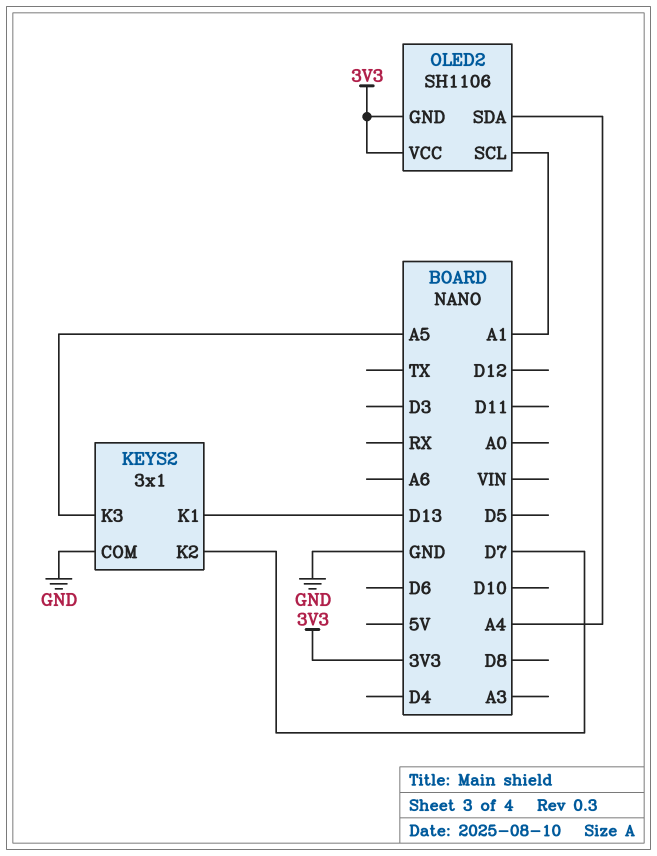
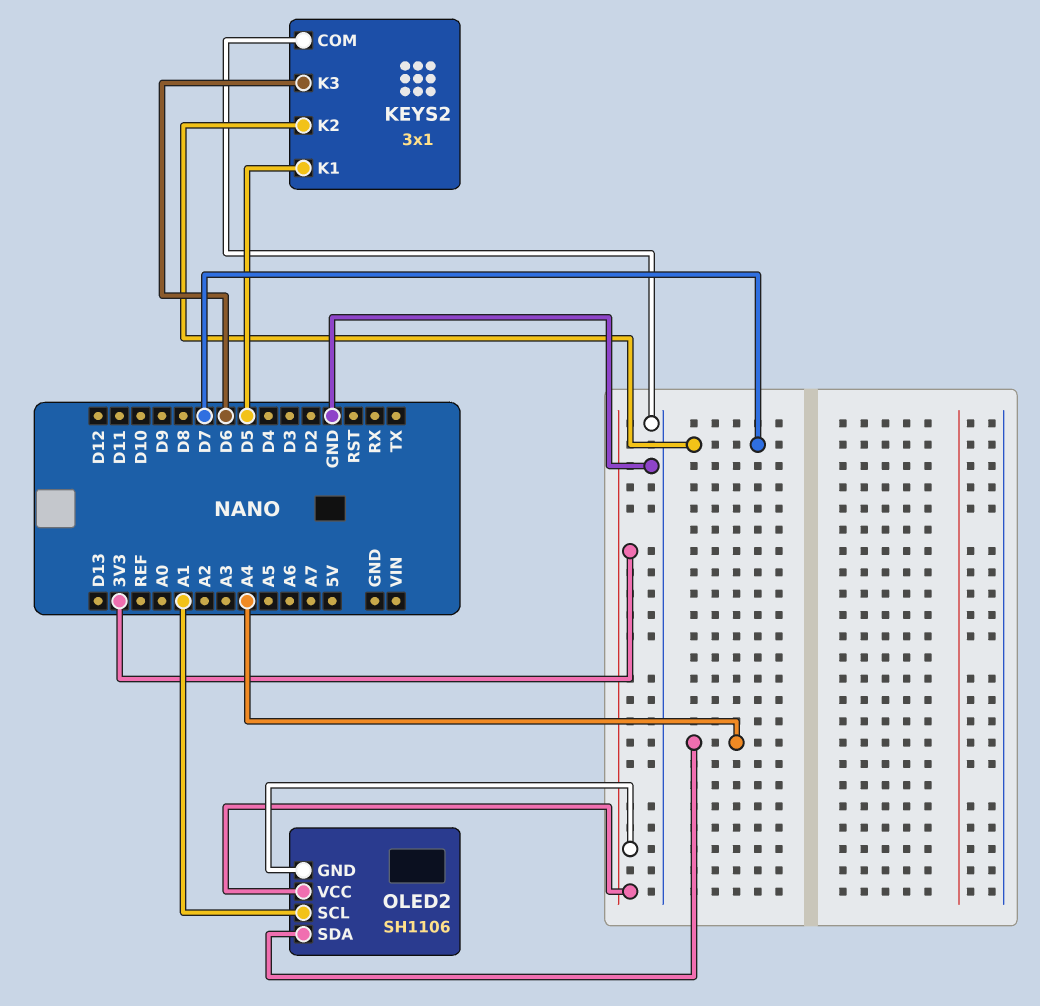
KEYS2 pin K1: D13 -> D5
KEYS2 pin K3: A5 -> D6

